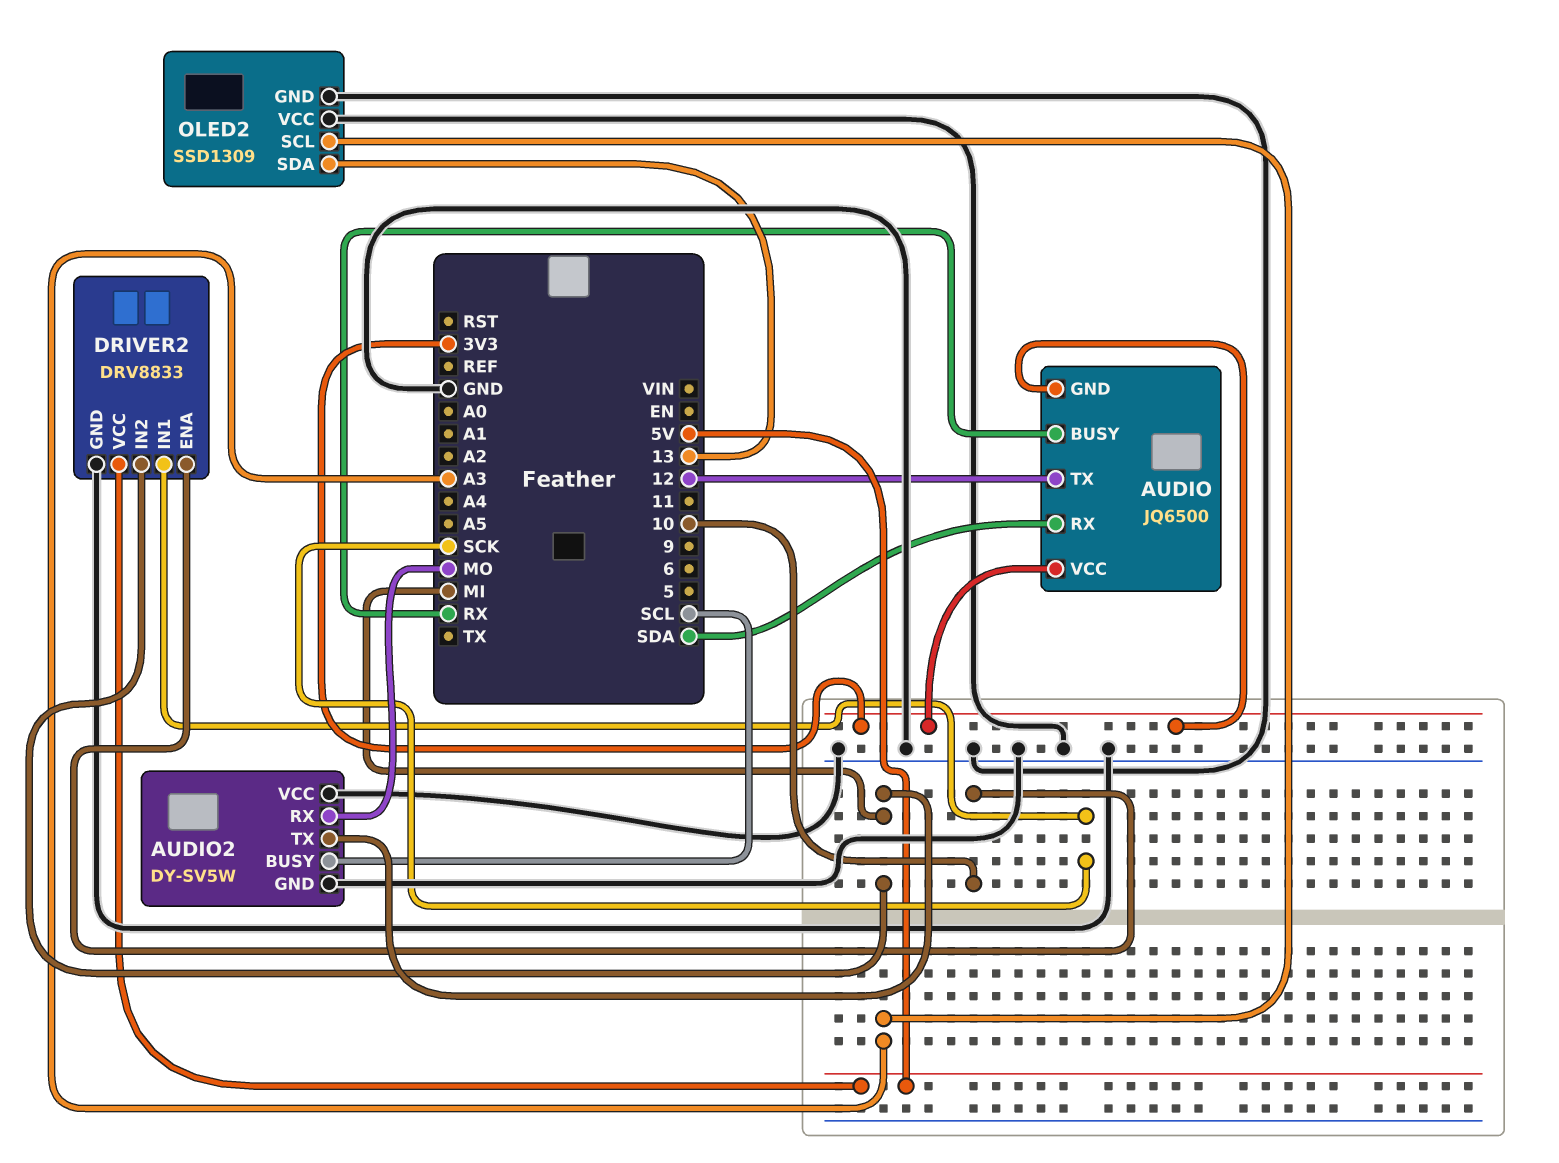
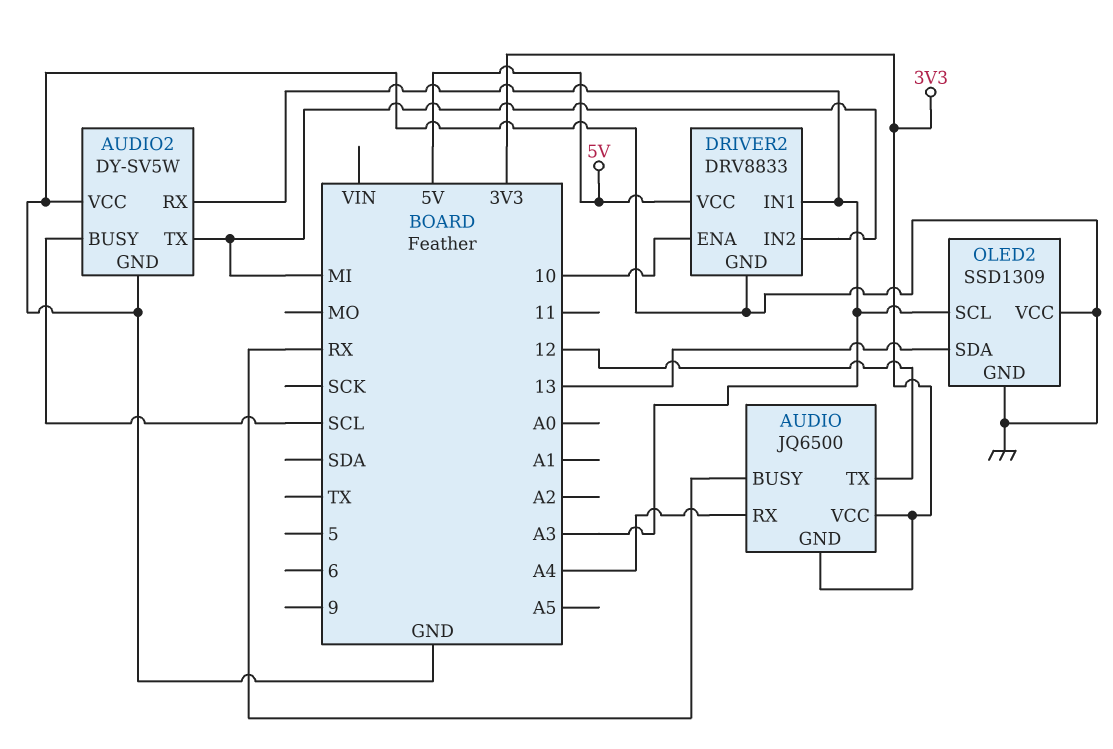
AUDIO pin RX: SDA -> A4
AUDIO2 pin RX: MO -> A3
DRIVER2 pin IN1: SCK -> A3

